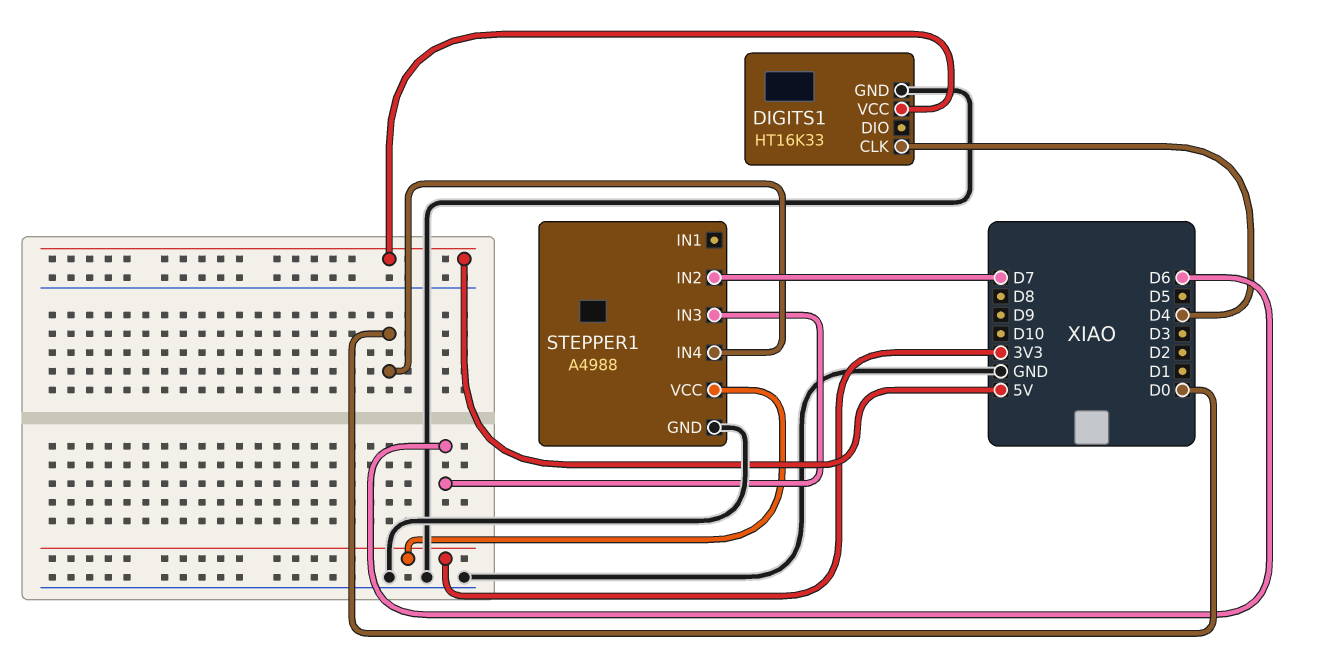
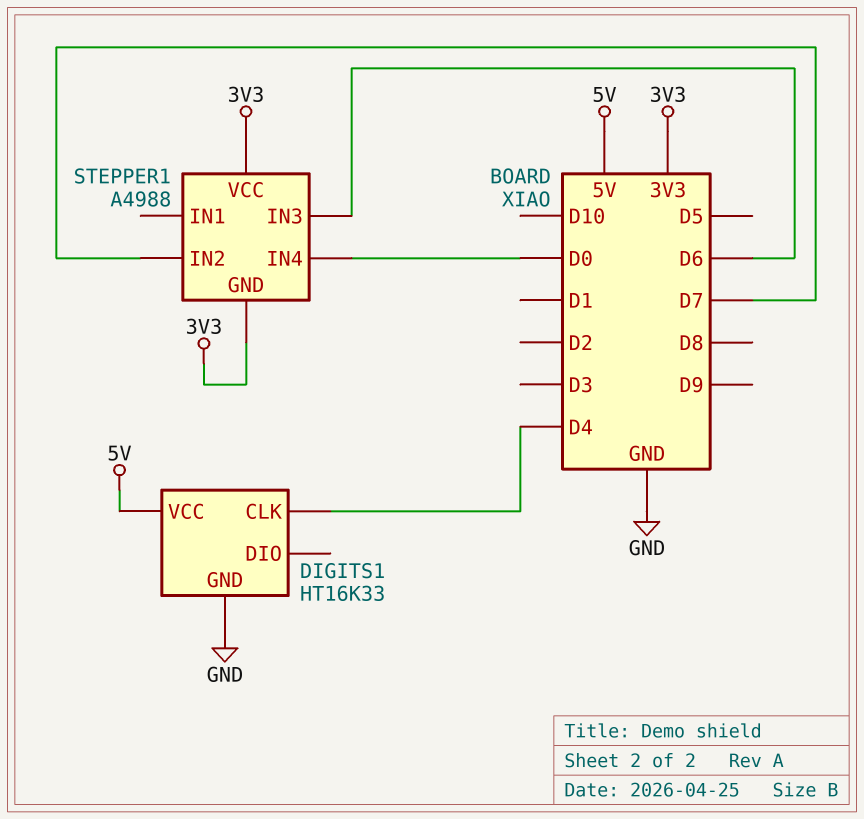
STEPPER1 pin GND: GND -> 3V3

